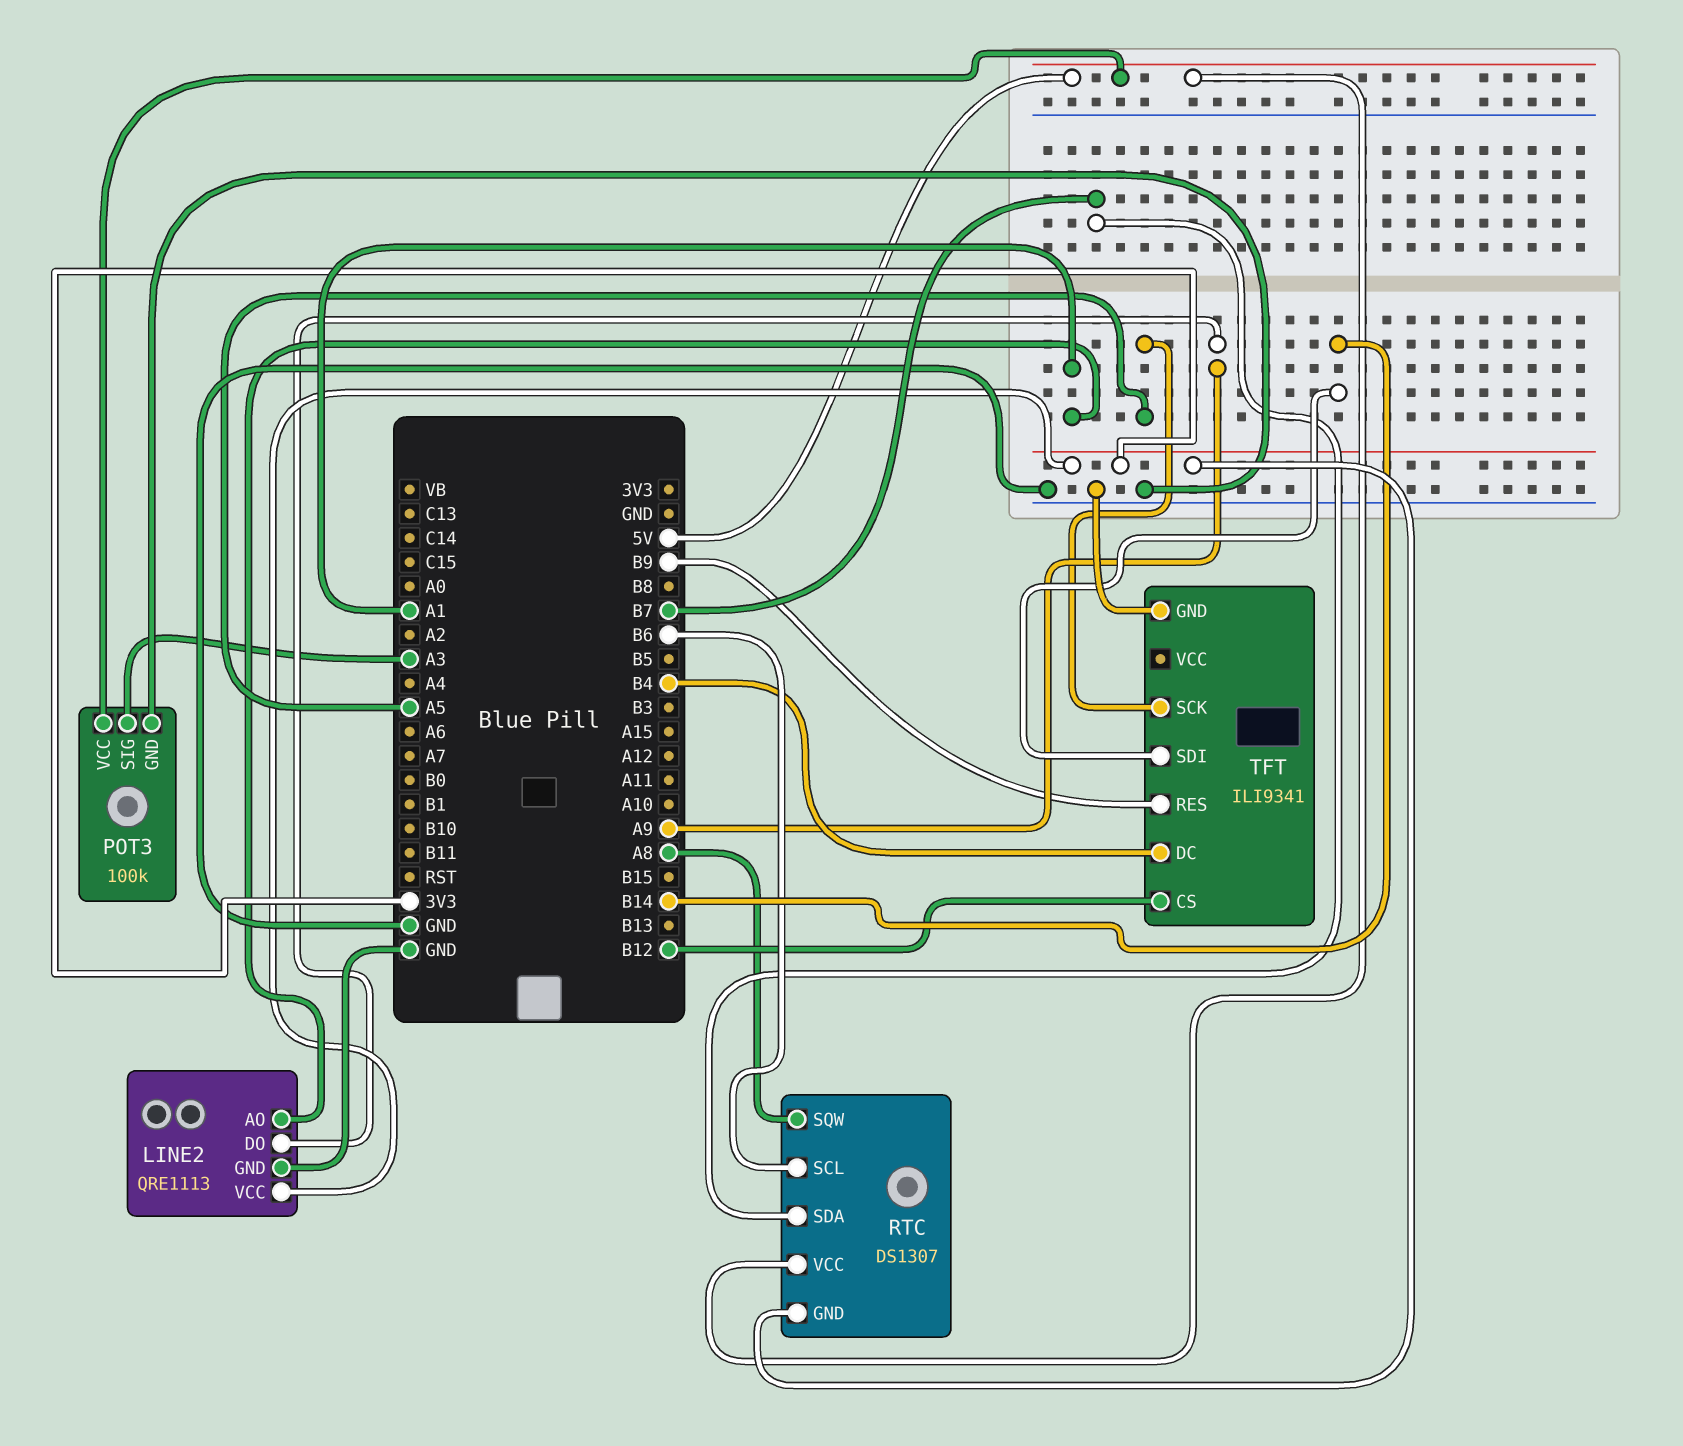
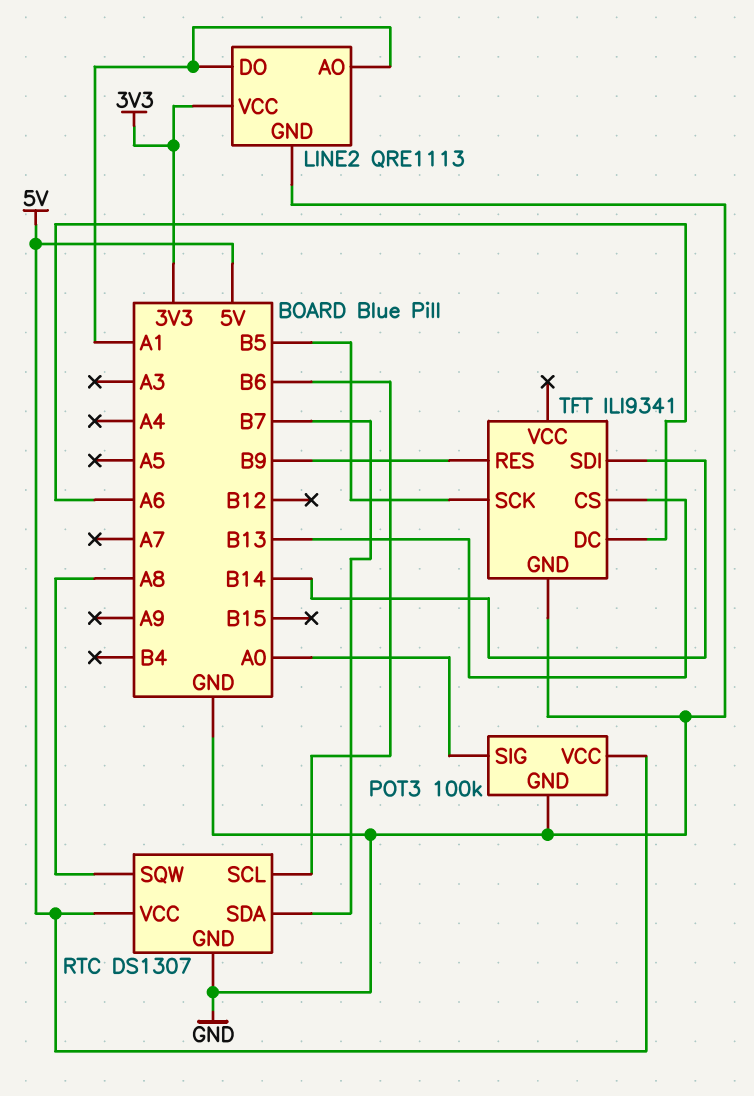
LINE2 pin DO: A9 -> A1
POT3 pin SIG: A3 -> A0
RTC pin GND: 3V3 -> GND
TFT pin CS: B12 -> B13
TFT pin DC: B4 -> A6
TFT pin SCK: A5 -> B5

